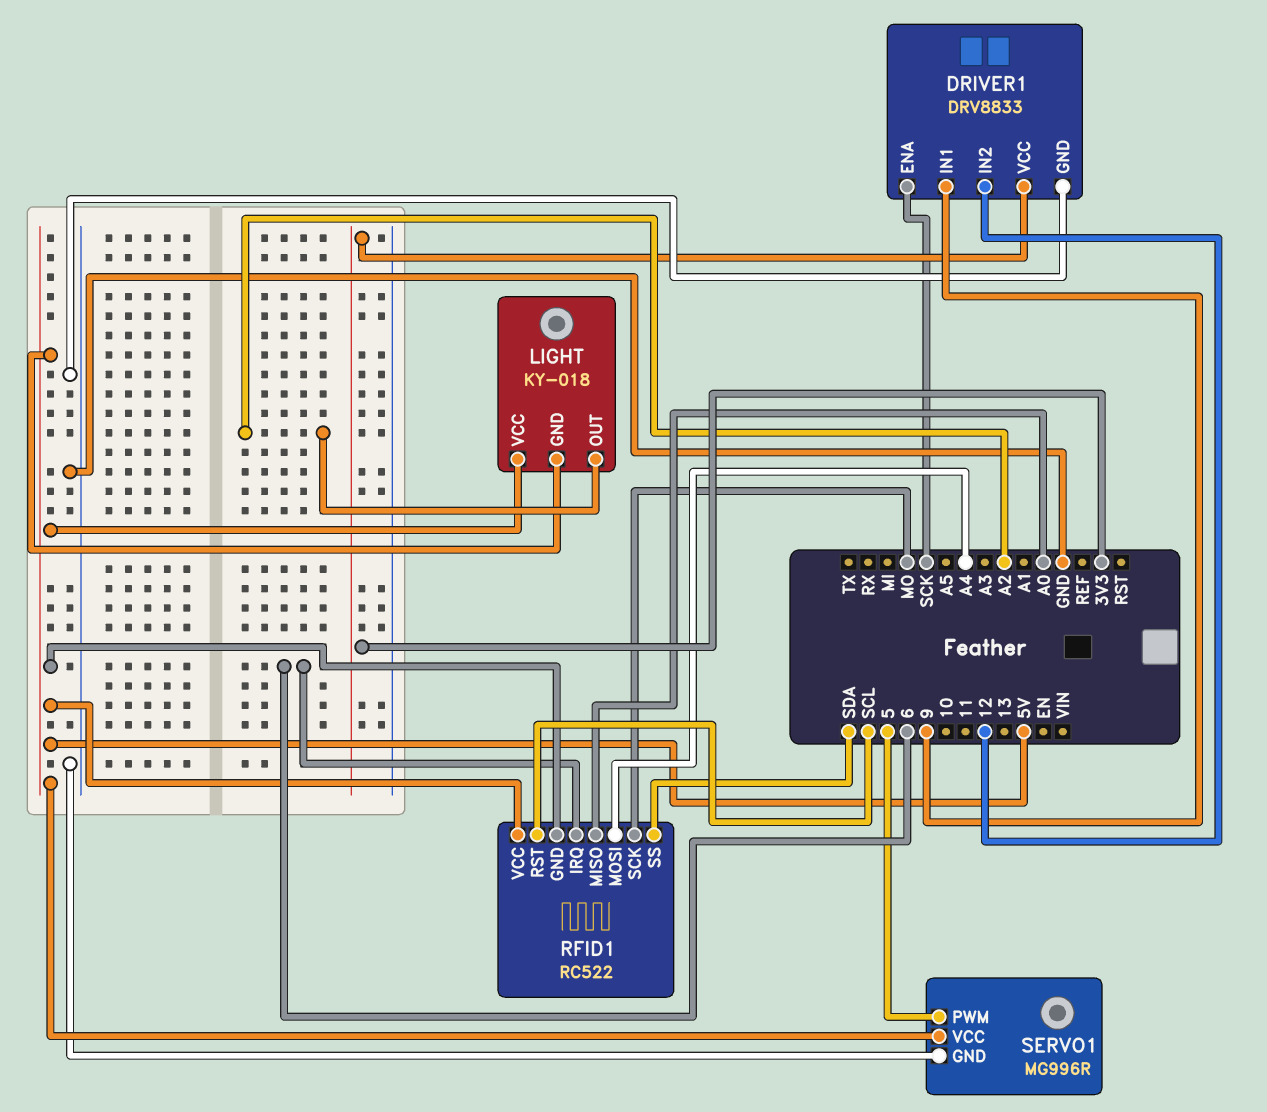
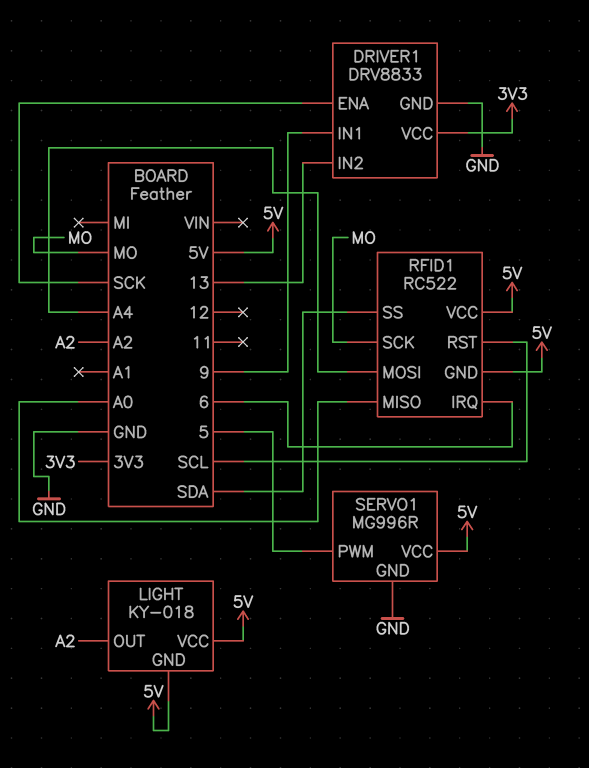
DRIVER1 pin IN2: 12 -> 13

